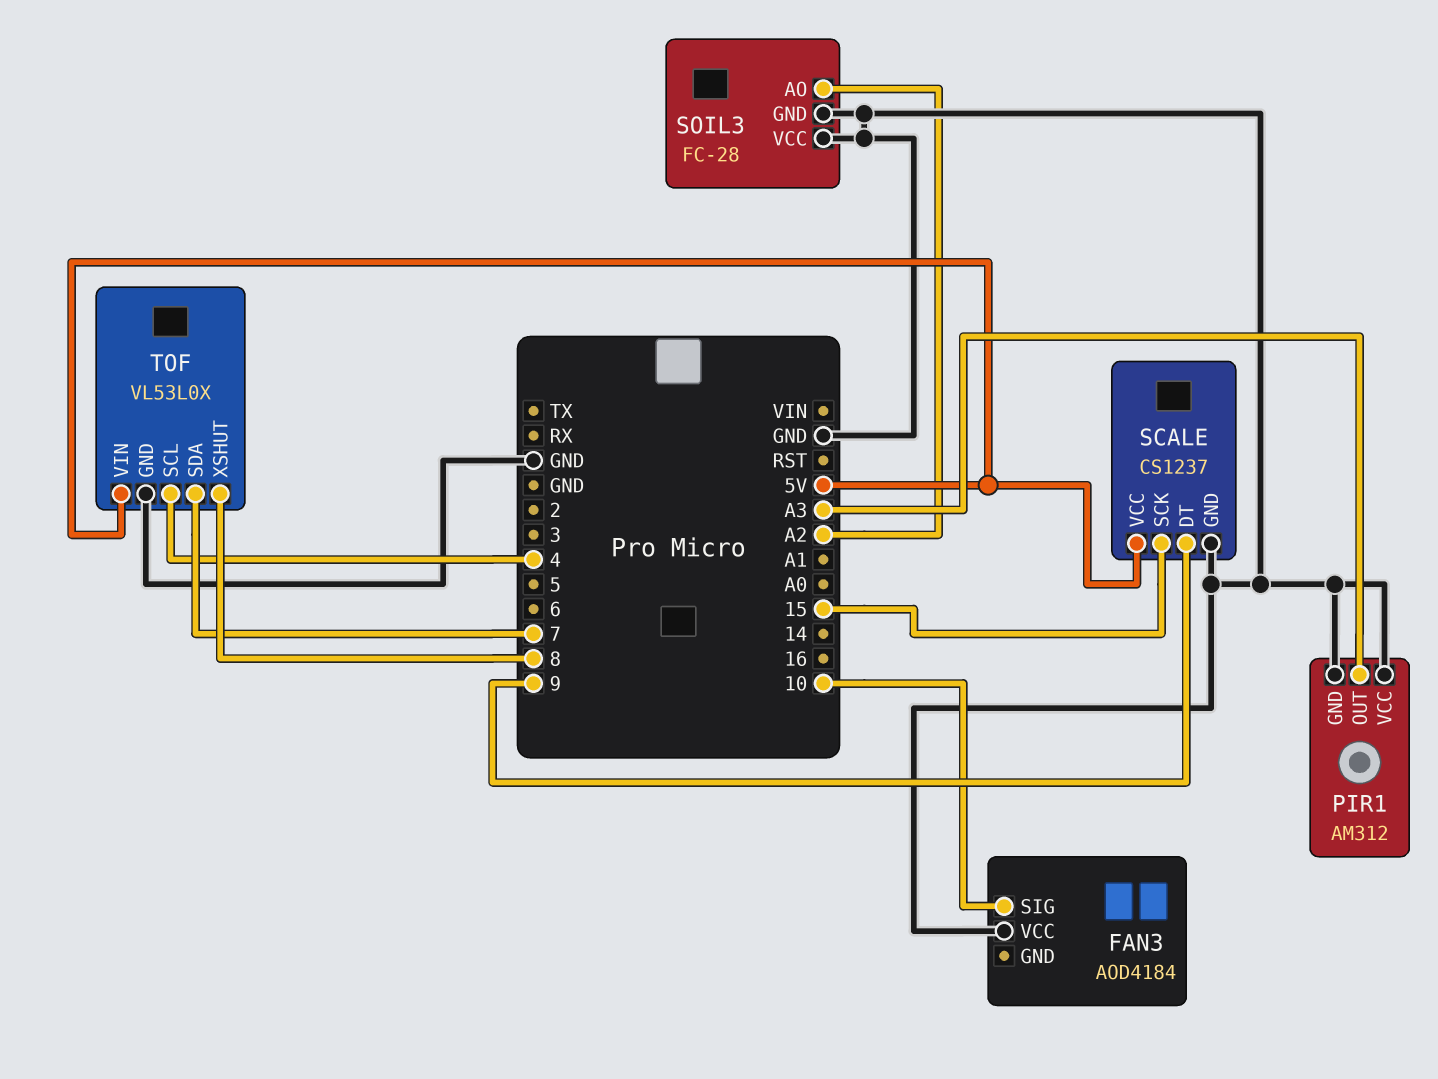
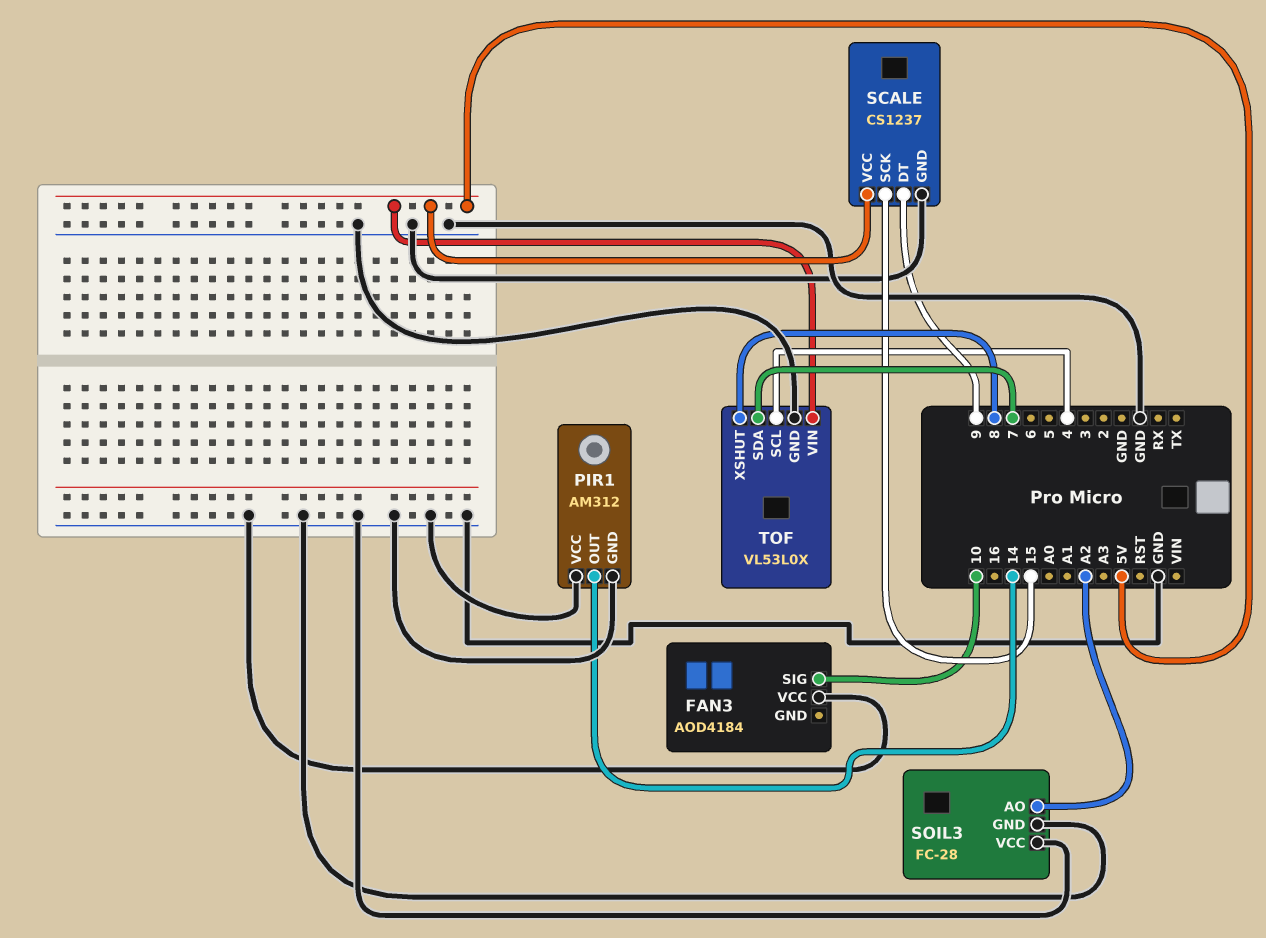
PIR1 pin OUT: A3 -> 14

